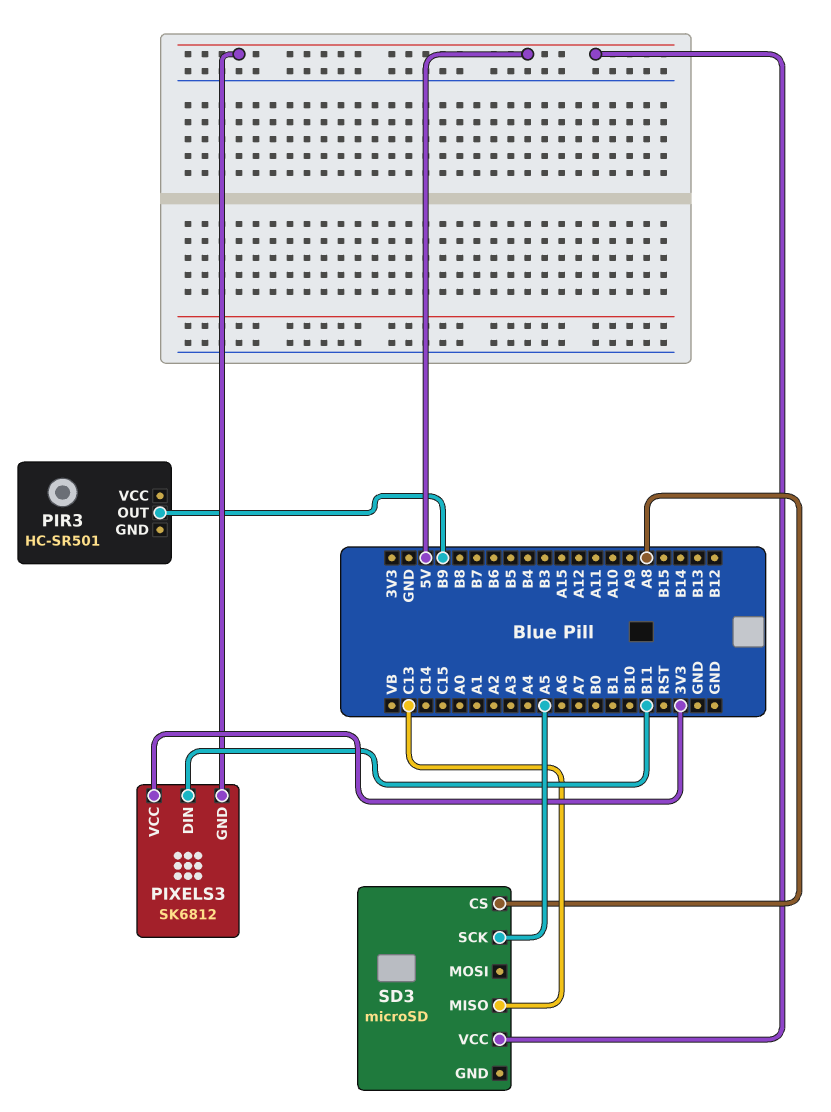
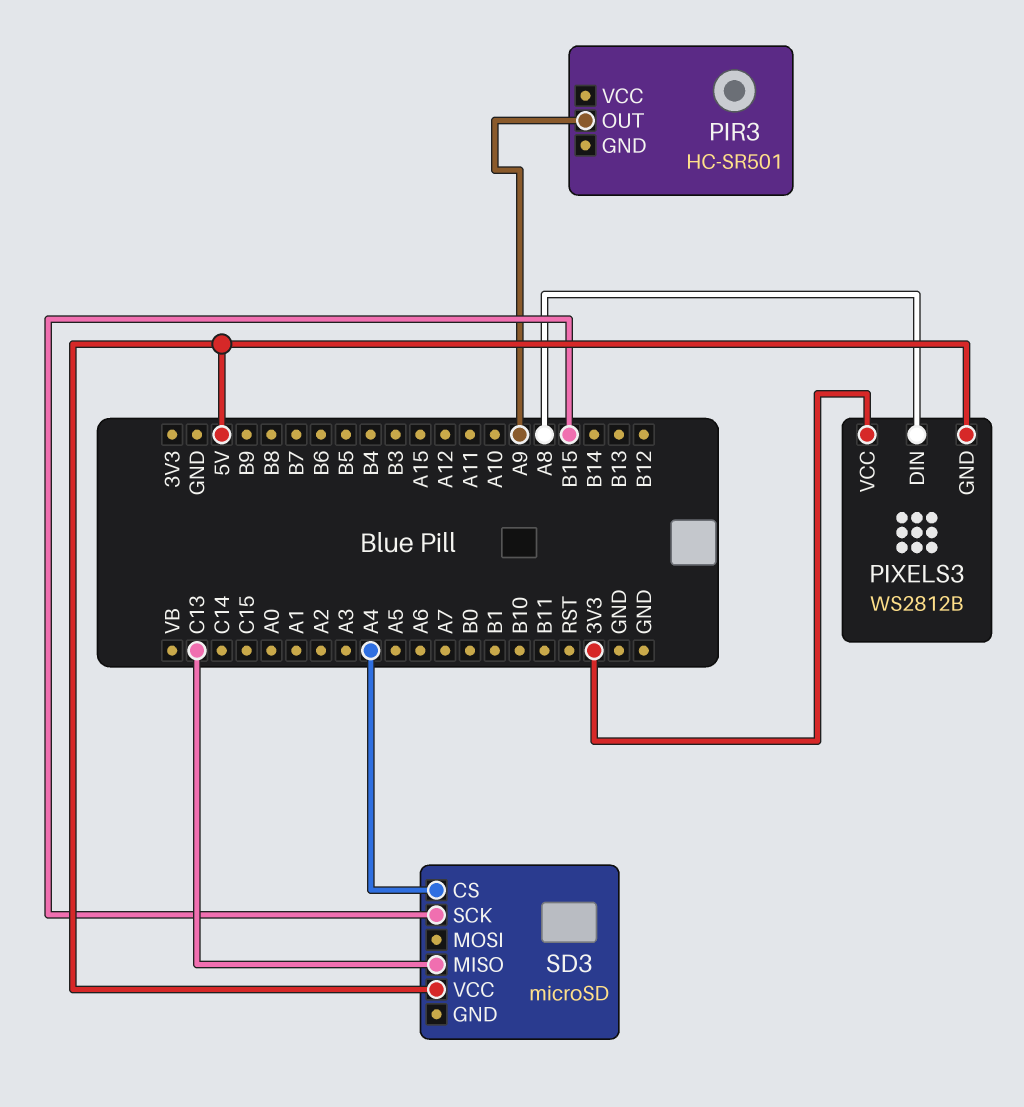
PIR3 pin OUT: B9 -> A9
PIXELS3: SK6812 -> WS2812B
PIXELS3 pin DIN: B11 -> A8
SD3 pin CS: A8 -> A4
SD3 pin SCK: A5 -> B15

